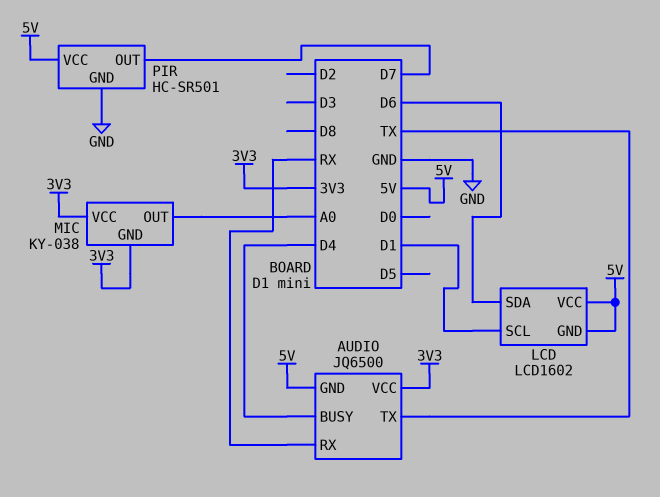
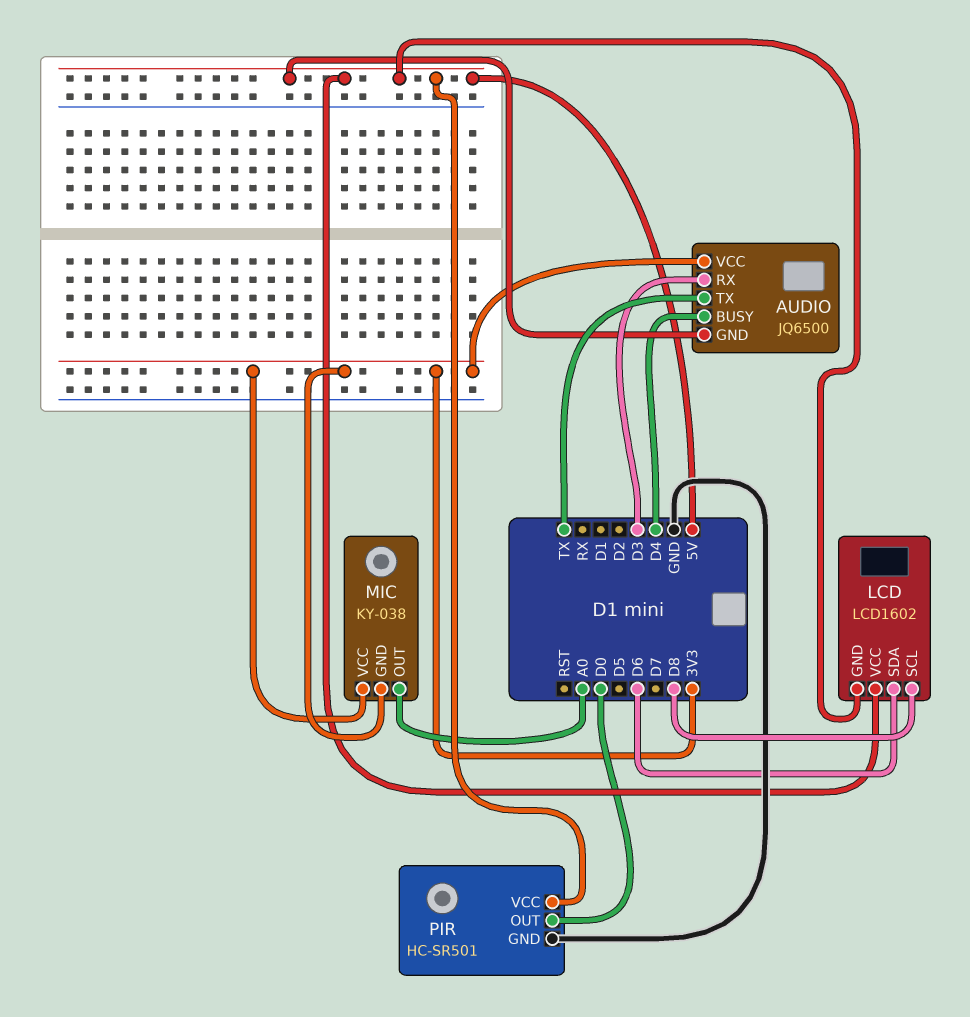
AUDIO pin RX: RX -> D3
LCD pin SCL: D1 -> D8
PIR pin OUT: D7 -> D0

